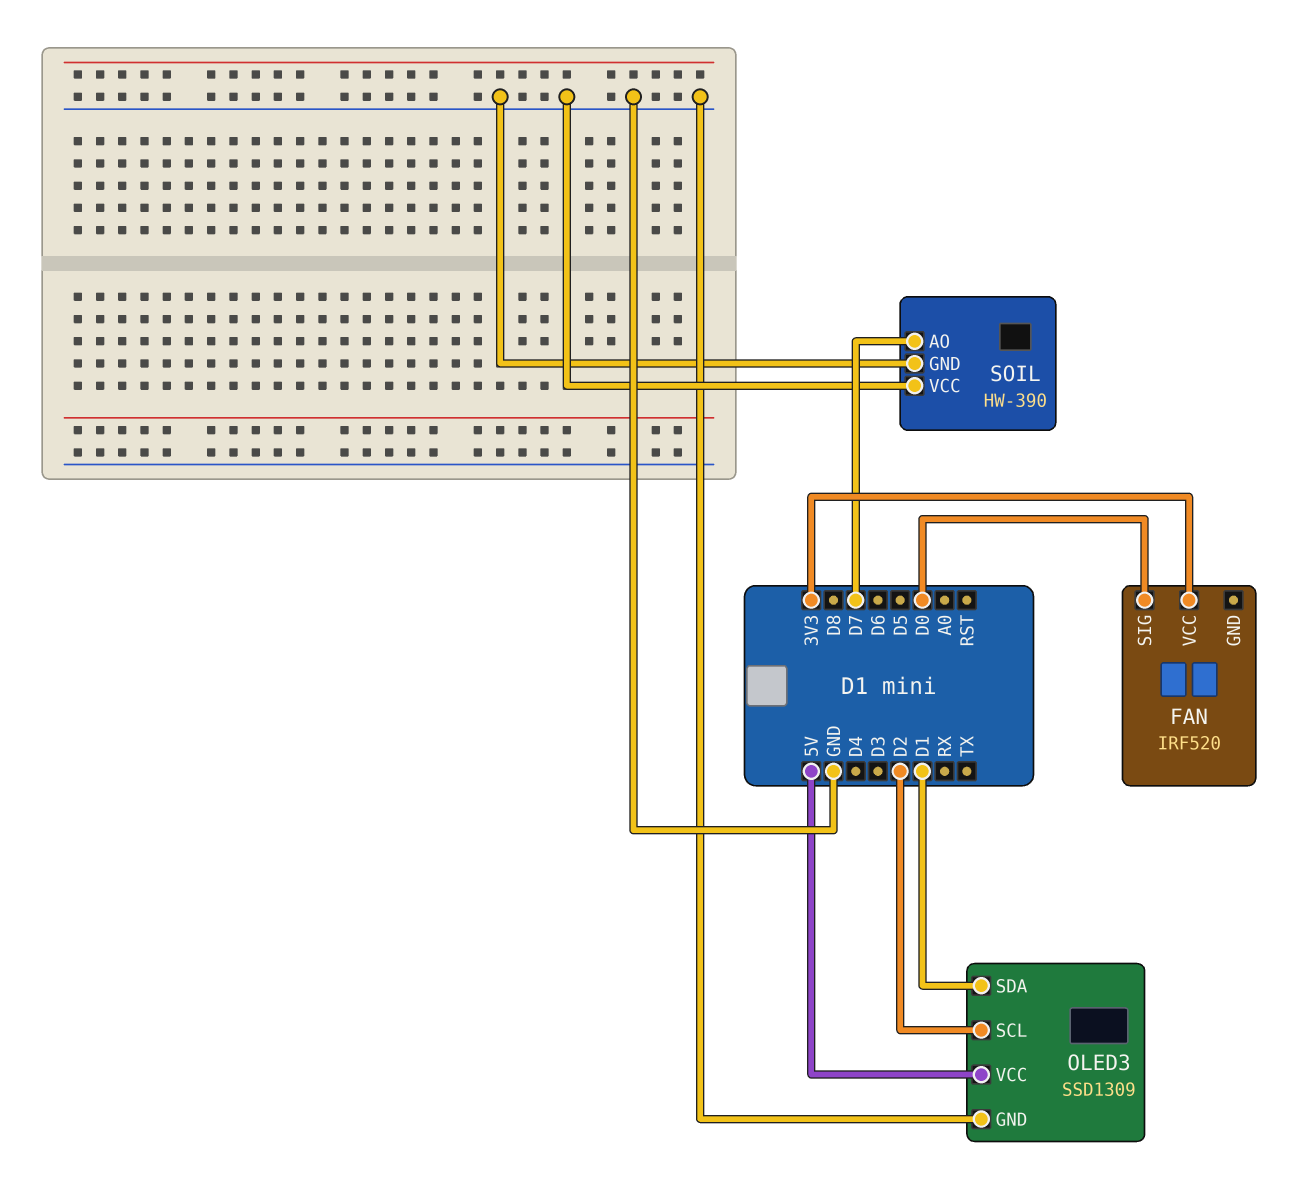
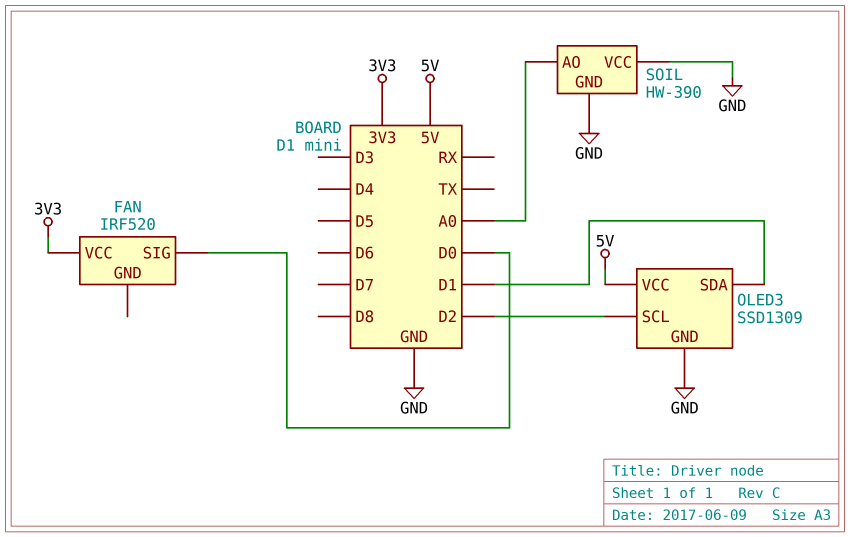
SOIL pin AO: D7 -> A0

